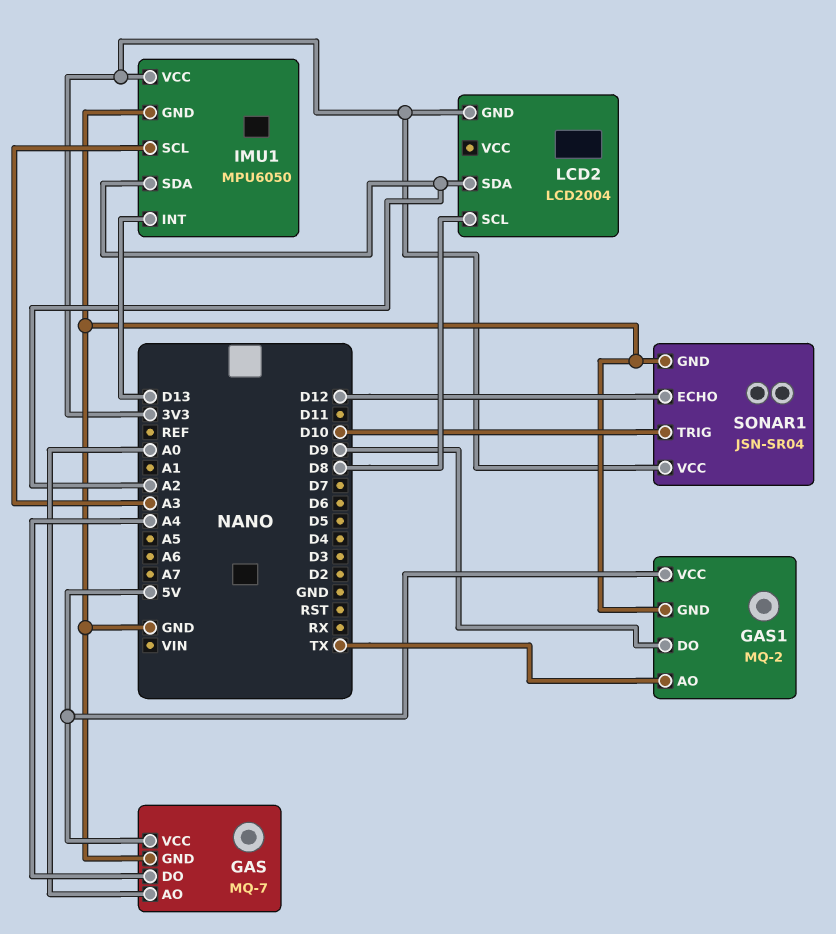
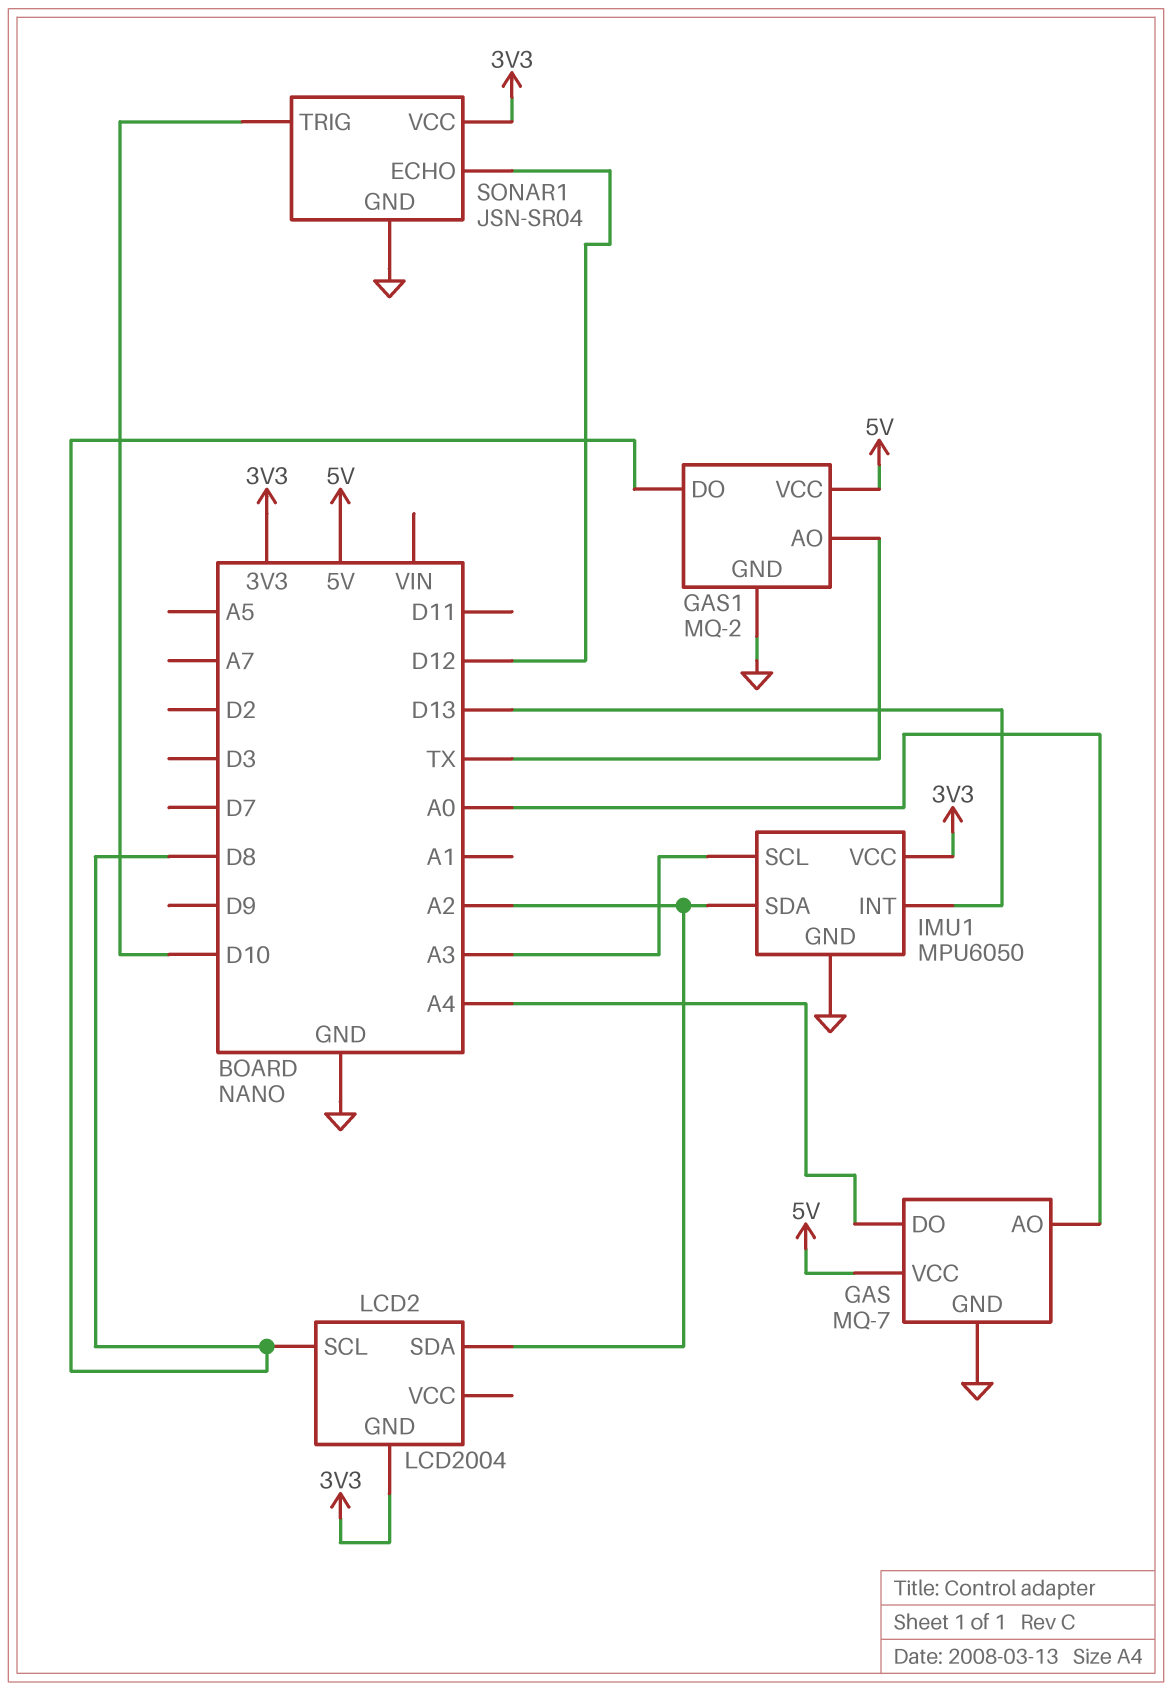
GAS1 pin DO: D9 -> D8

